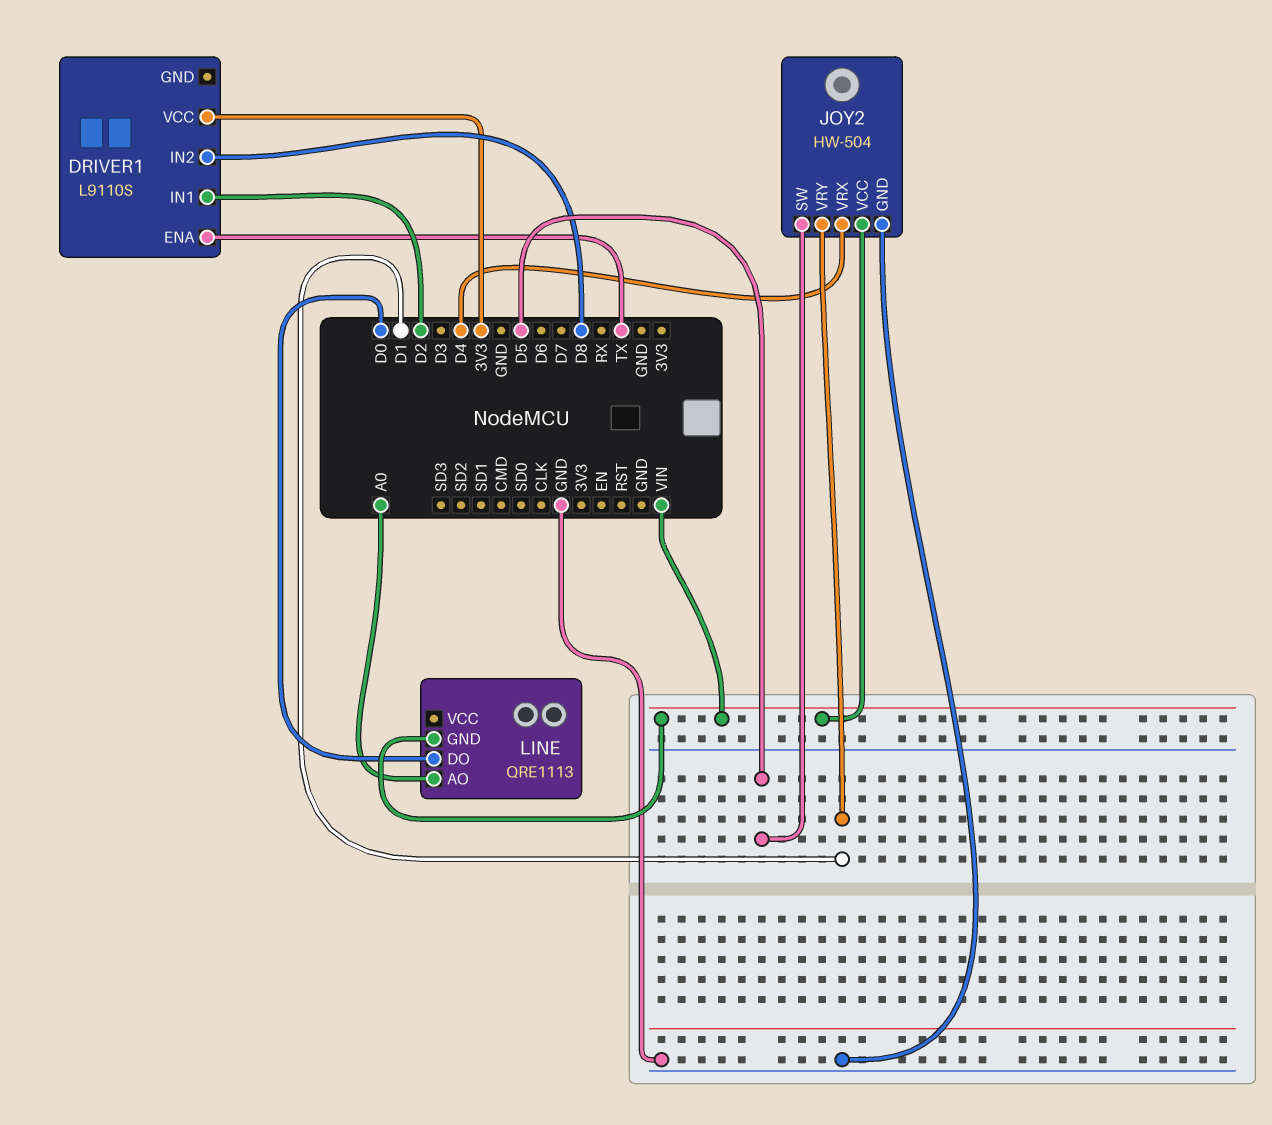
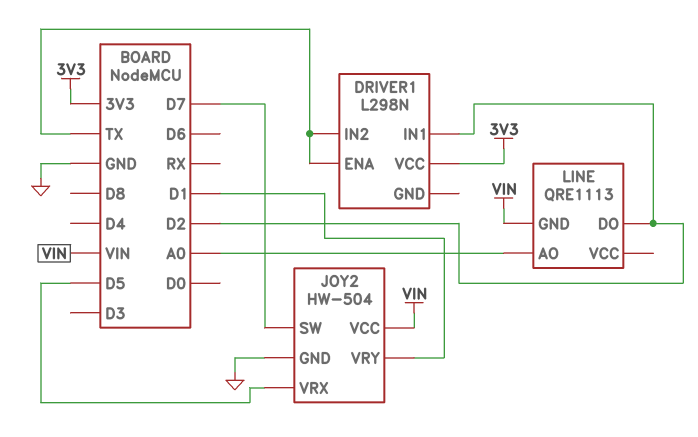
DRIVER1: L9110S -> L298N
DRIVER1 pin IN2: D8 -> TX
JOY2 pin SW: D5 -> D7
JOY2 pin VRX: D4 -> D5
LINE pin DO: D0 -> D2

